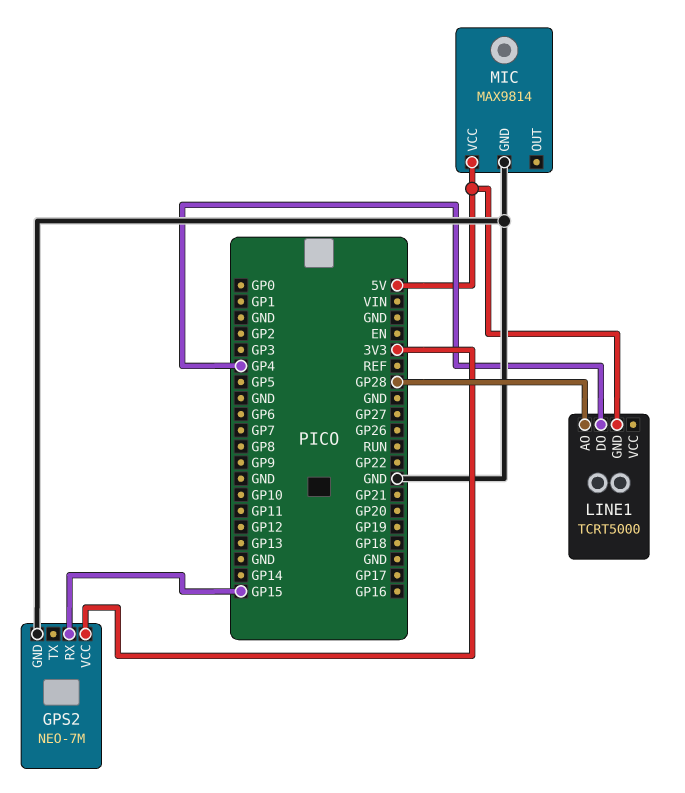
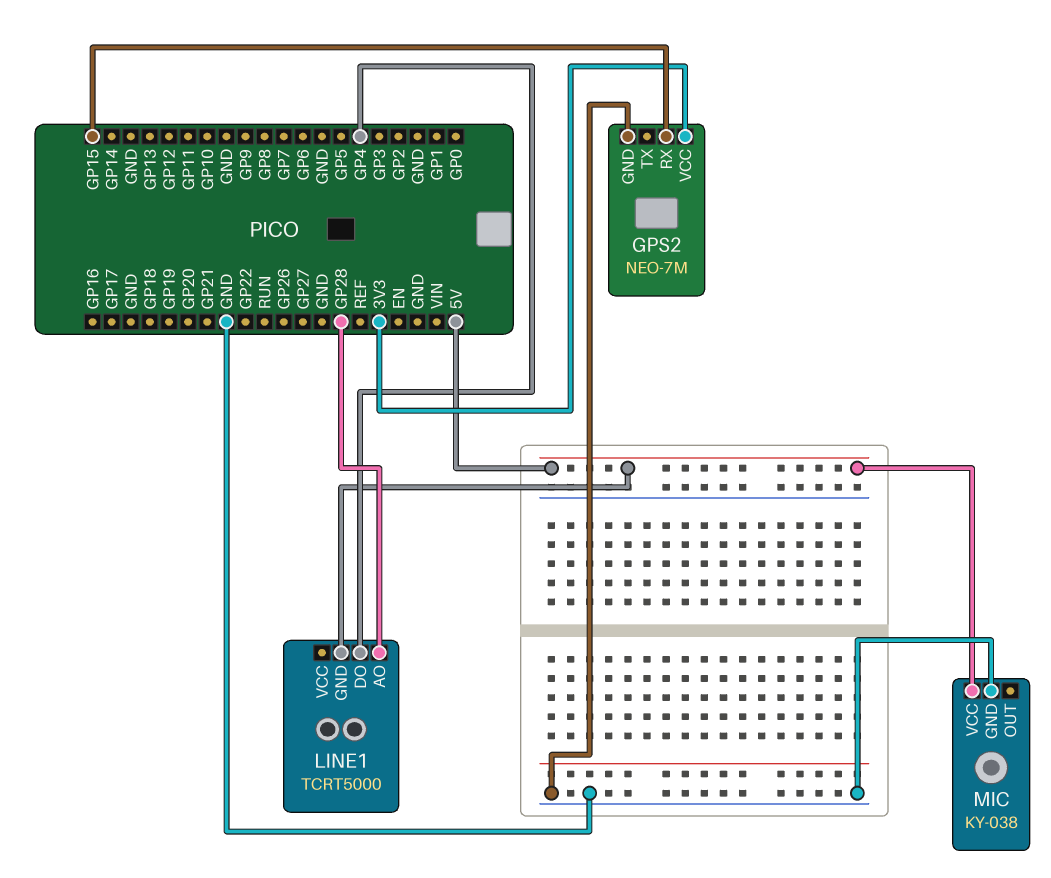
MIC: MAX9814 -> KY-038

